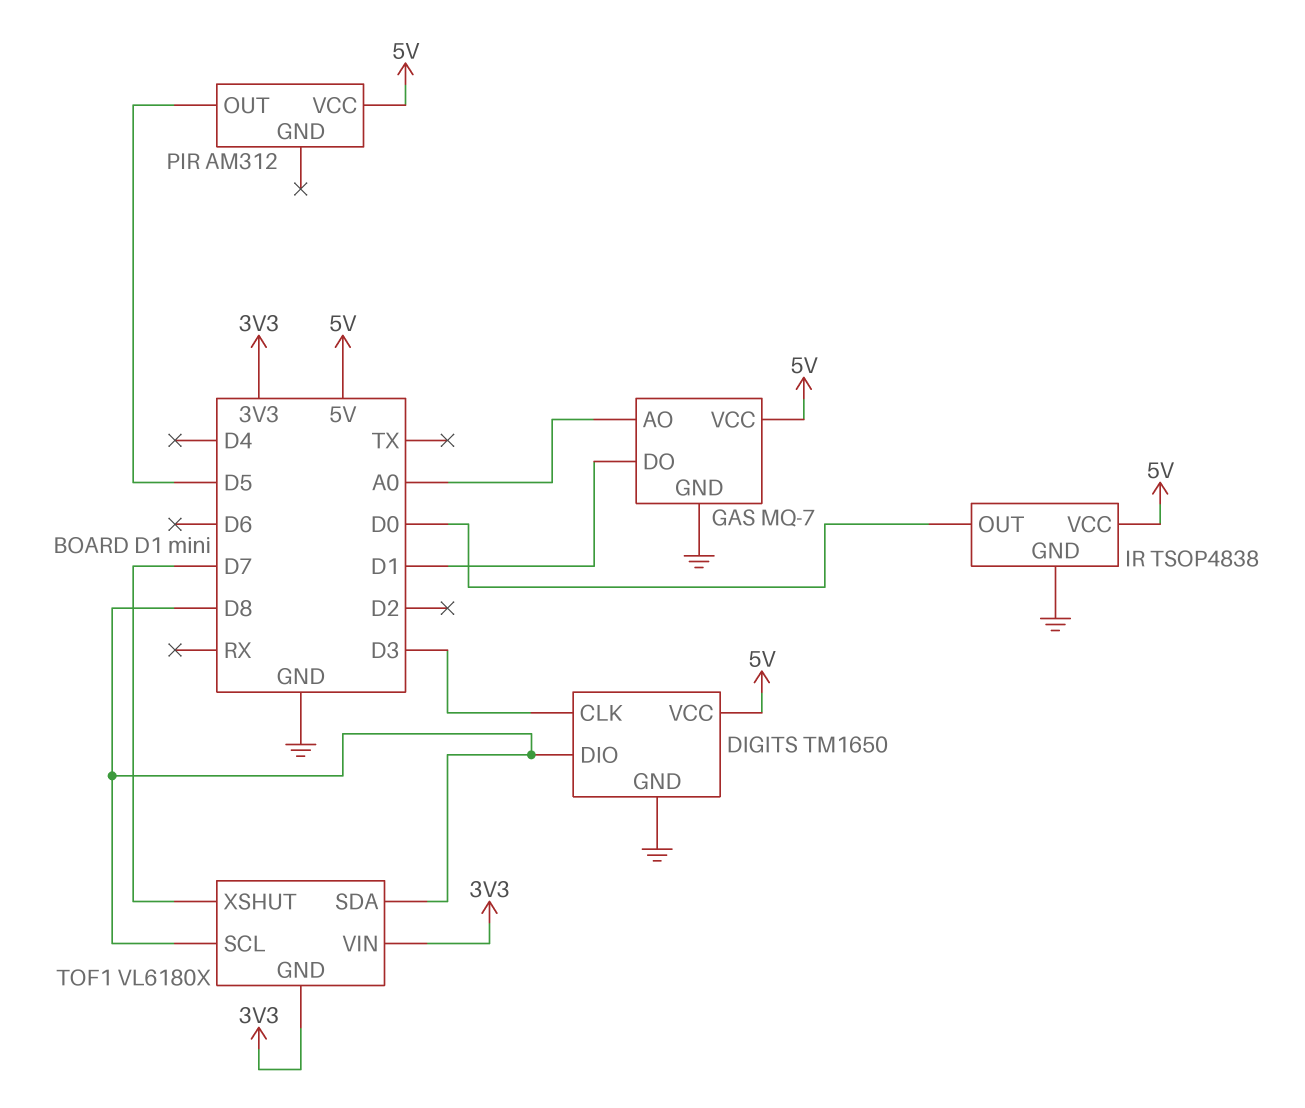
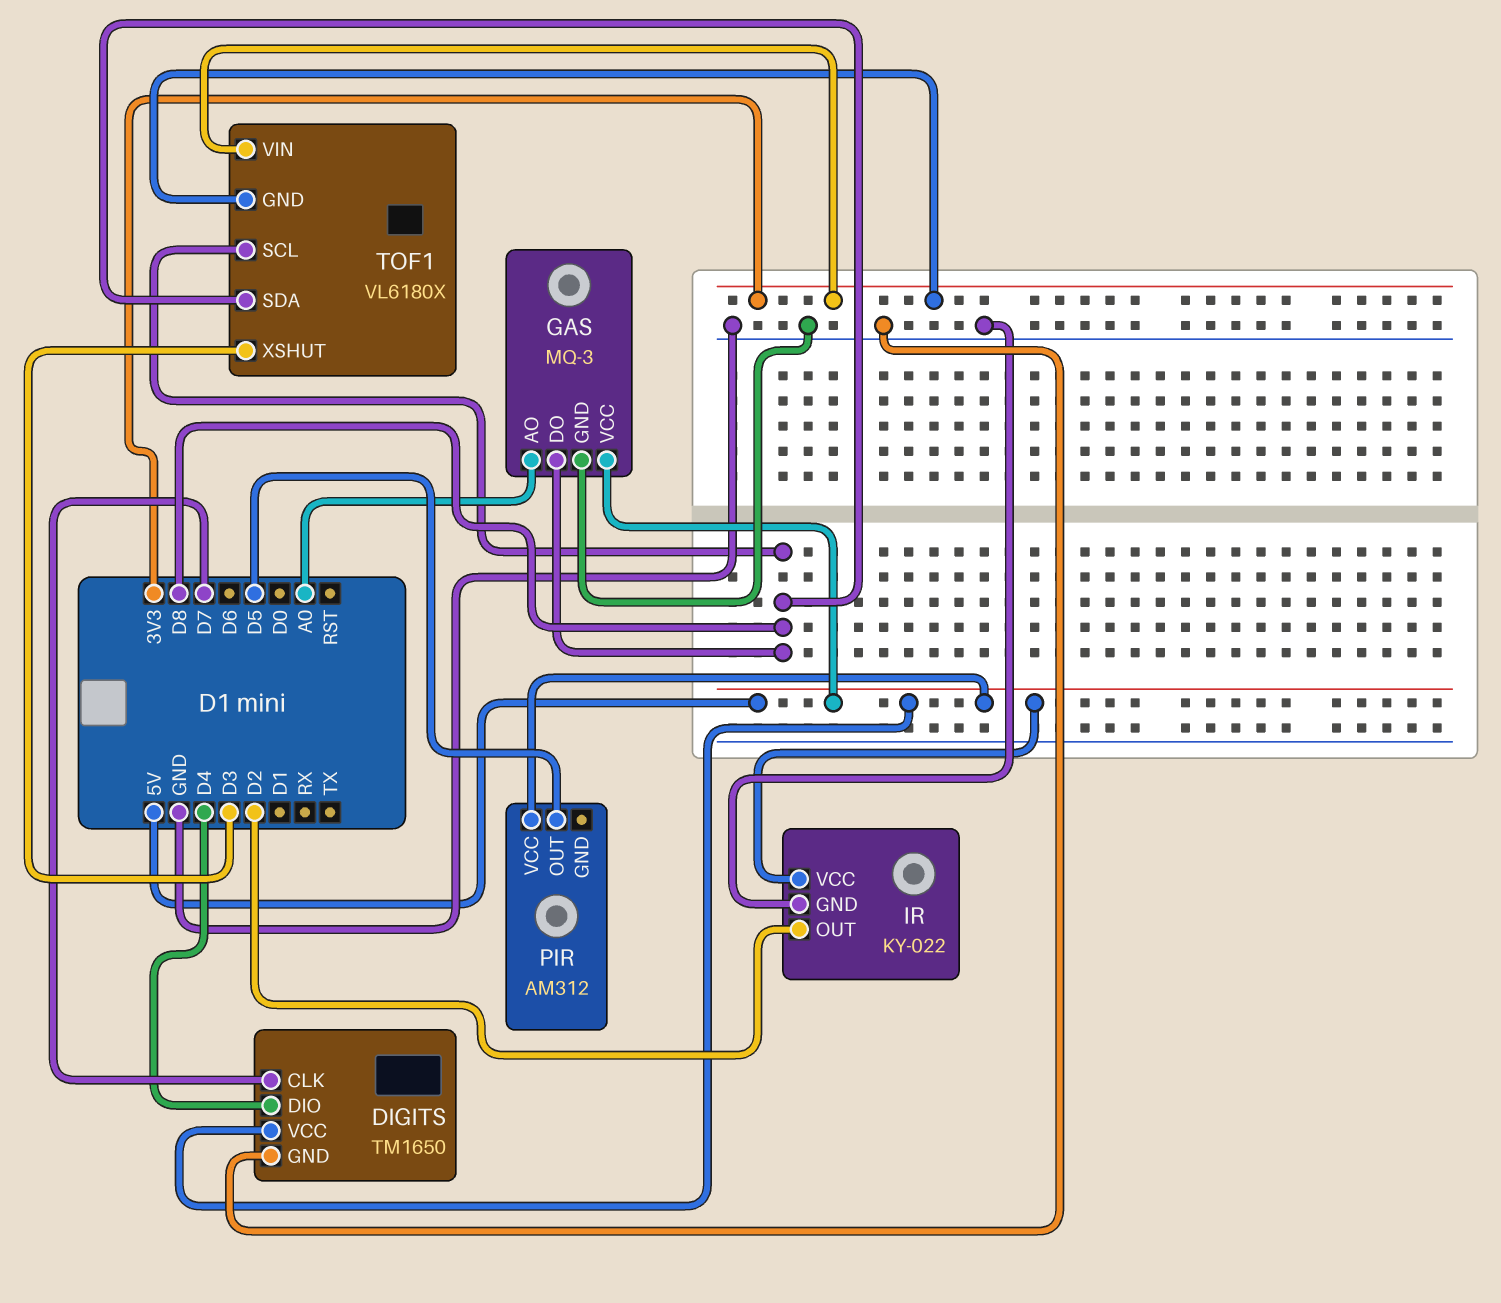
DIGITS pin CLK: D3 -> D7
DIGITS pin DIO: D8 -> D4
GAS: MQ-7 -> MQ-3
GAS pin DO: D1 -> D8
IR: TSOP4838 -> KY-022
IR pin OUT: D0 -> D2
TOF1 pin XSHUT: D7 -> D3

